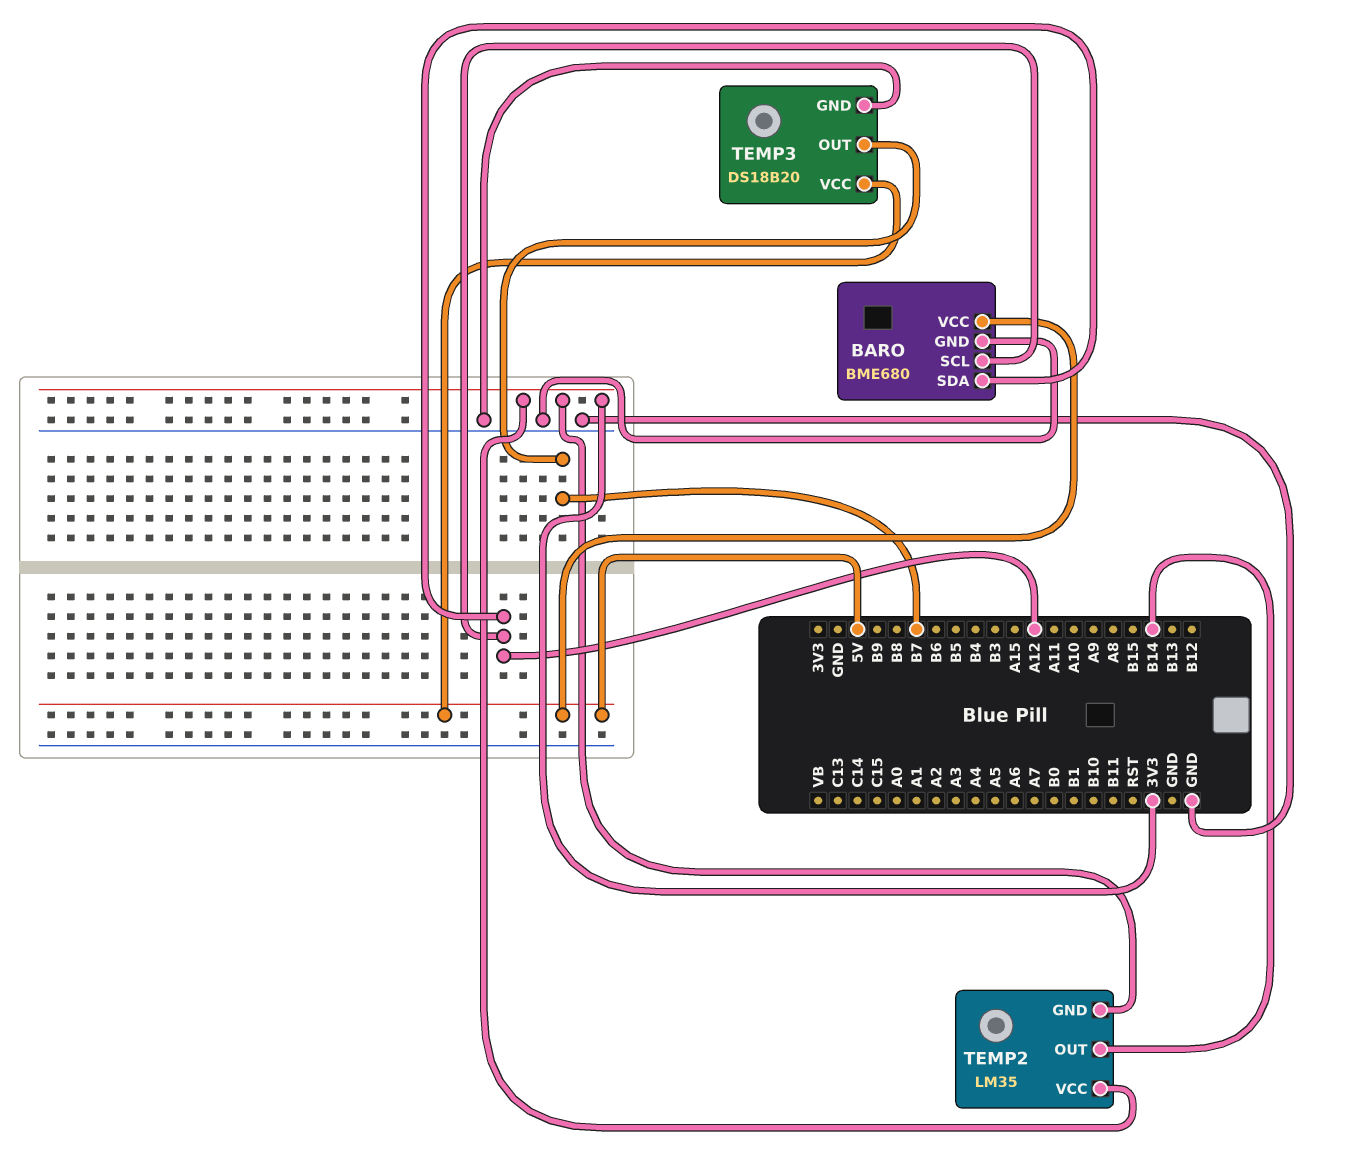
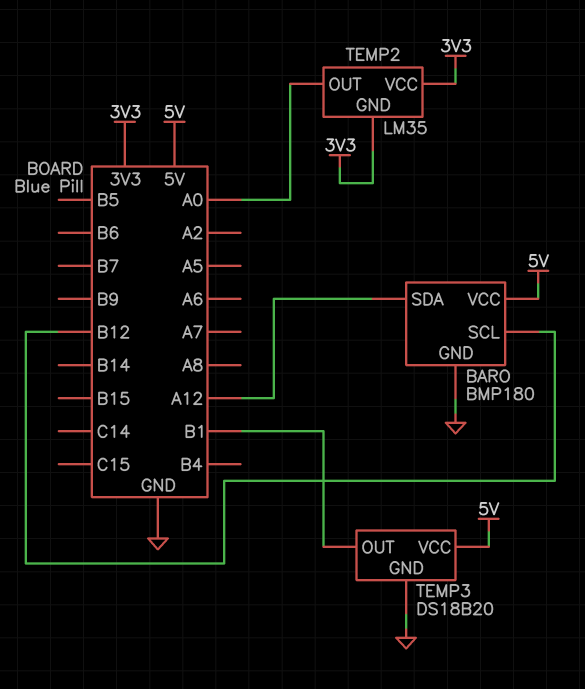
BARO: BME680 -> BMP180
BARO pin SCL: A12 -> B12
TEMP2 pin OUT: B14 -> A0
TEMP3 pin OUT: B7 -> B1

